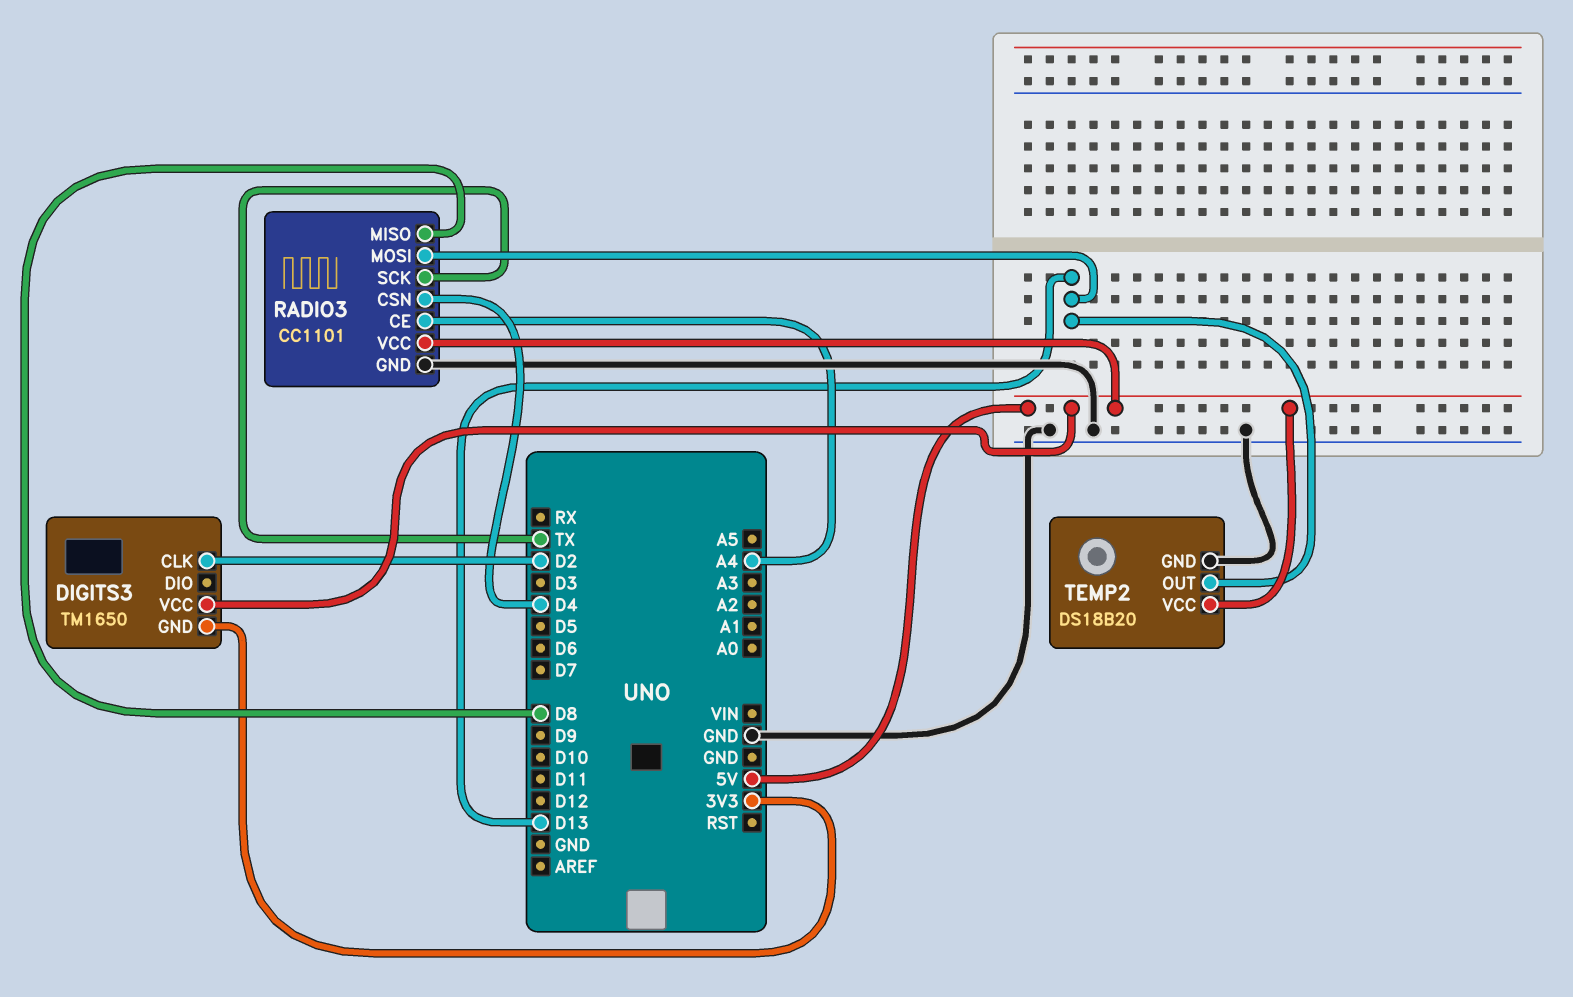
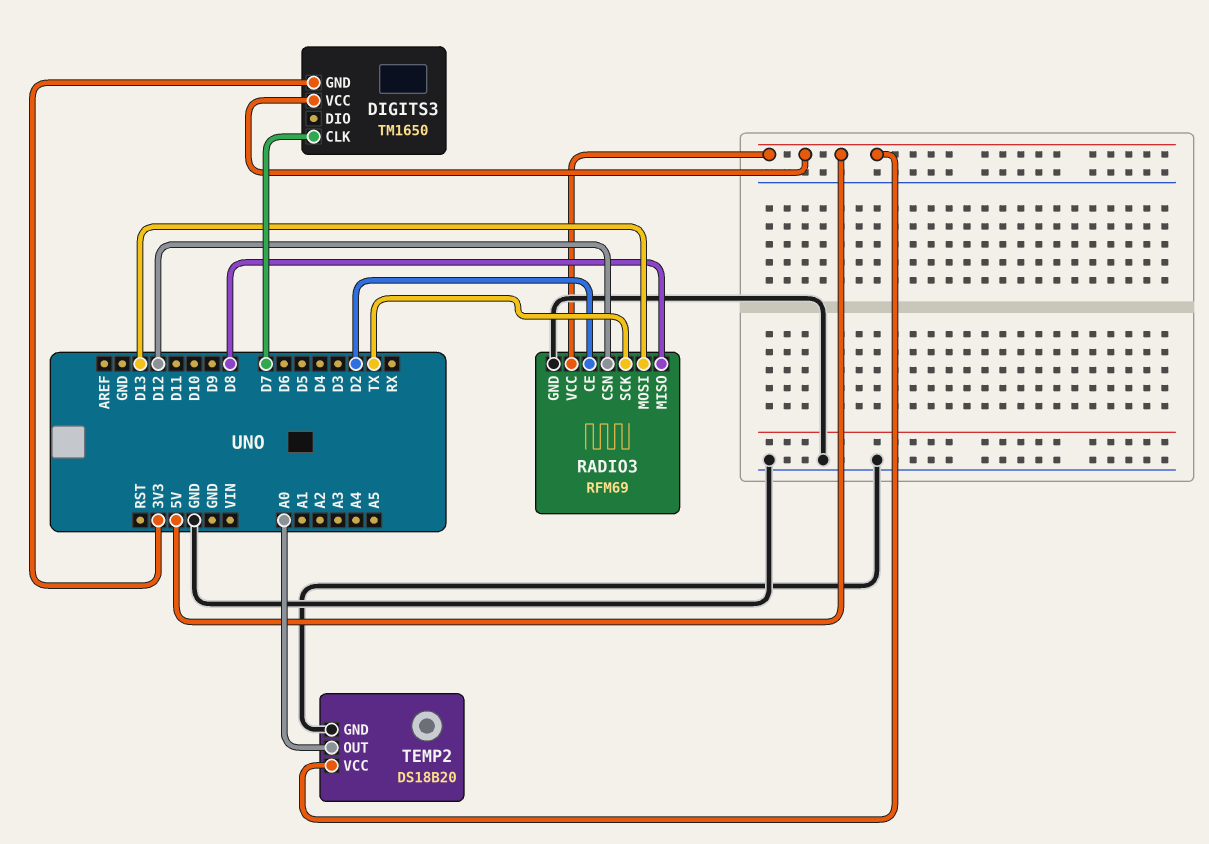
DIGITS3 pin CLK: D2 -> D7
RADIO3: CC1101 -> RFM69
RADIO3 pin CE: A4 -> D2
RADIO3 pin CSN: D4 -> D12
TEMP2 pin OUT: D13 -> A0

